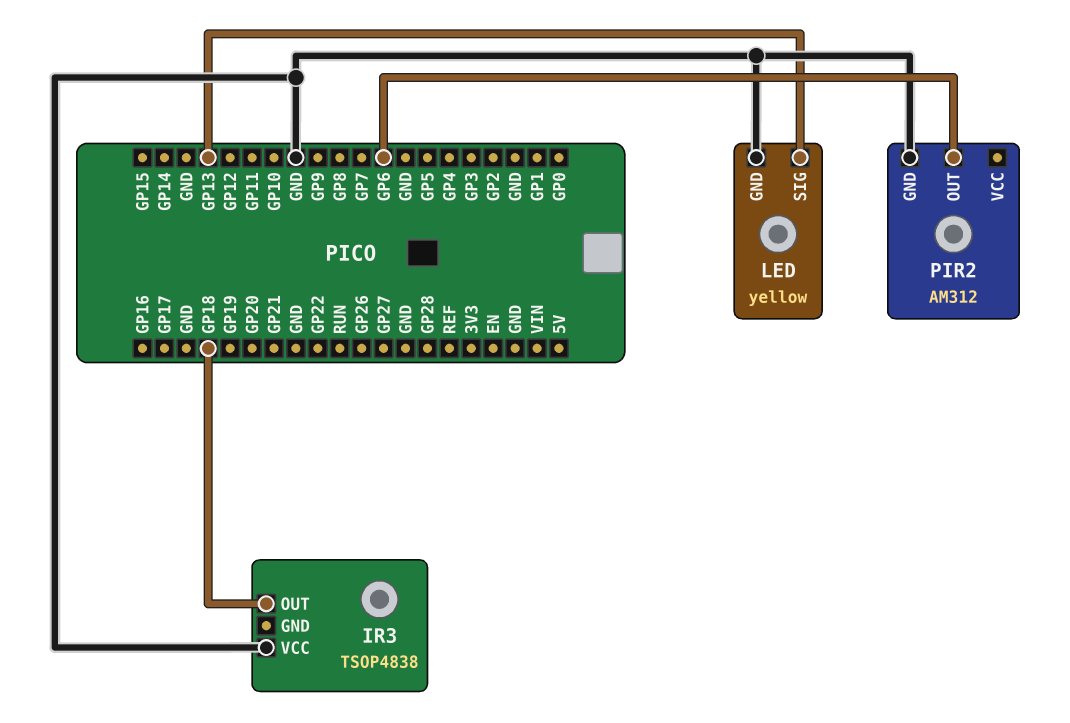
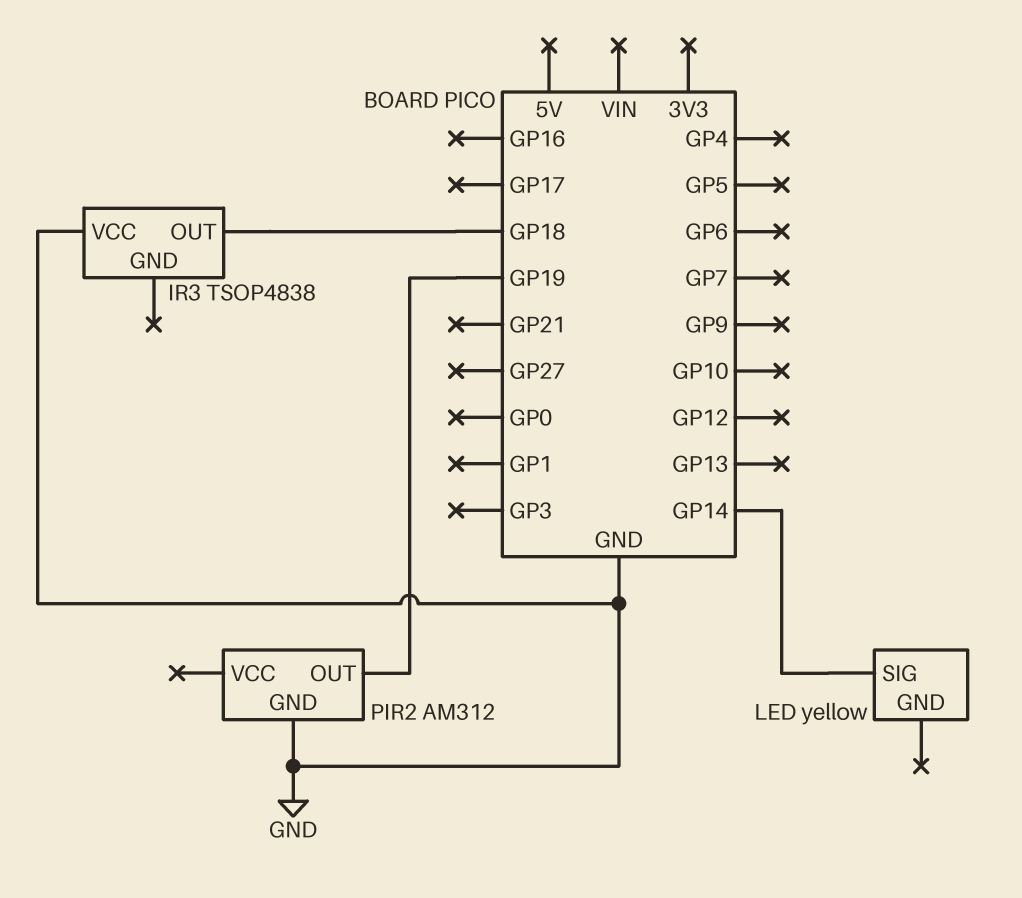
LED pin GND: GND -> none
LED pin SIG: GP13 -> GP14
PIR2 pin OUT: GP6 -> GP19

